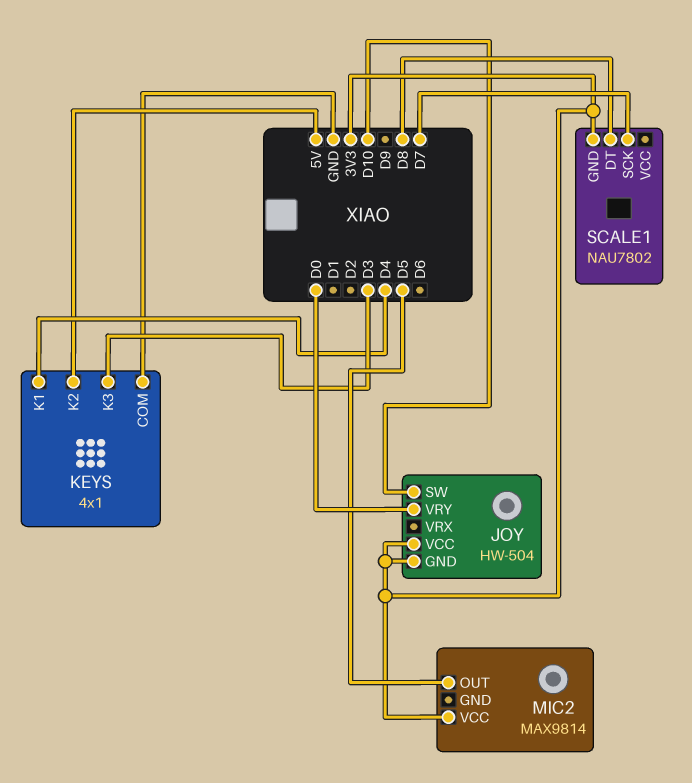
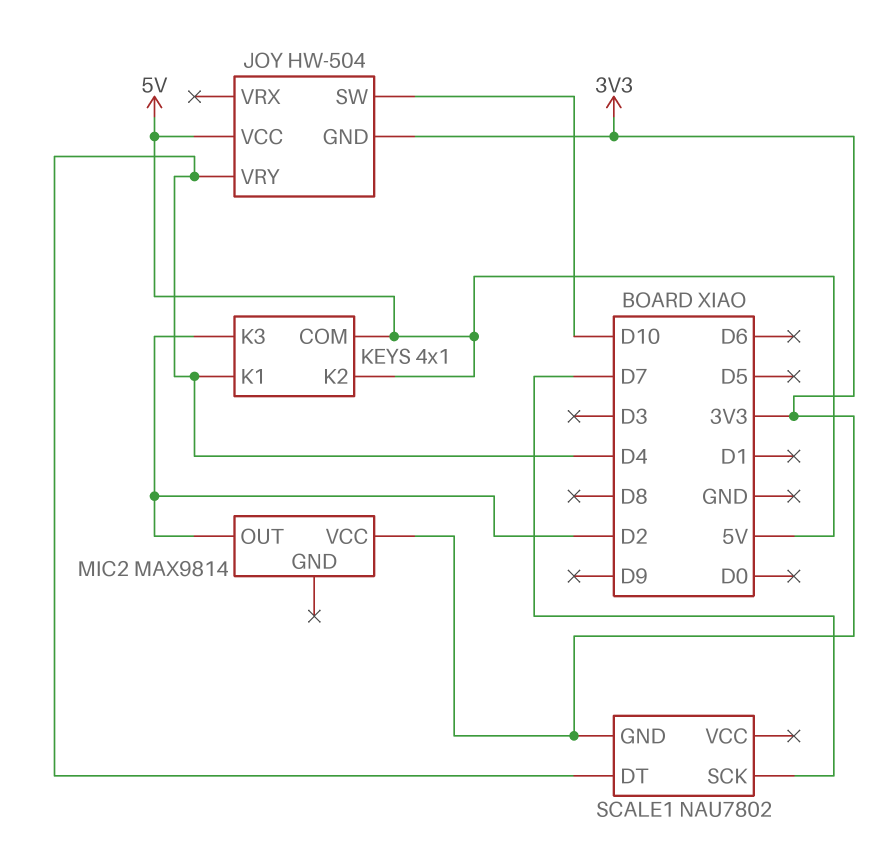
JOY pin VCC: 3V3 -> 5V
JOY pin VRY: D0 -> D4
KEYS pin COM: GND -> 5V
KEYS pin K3: D3 -> D2
MIC2 pin OUT: D5 -> D2
SCALE1 pin DT: D8 -> D4

